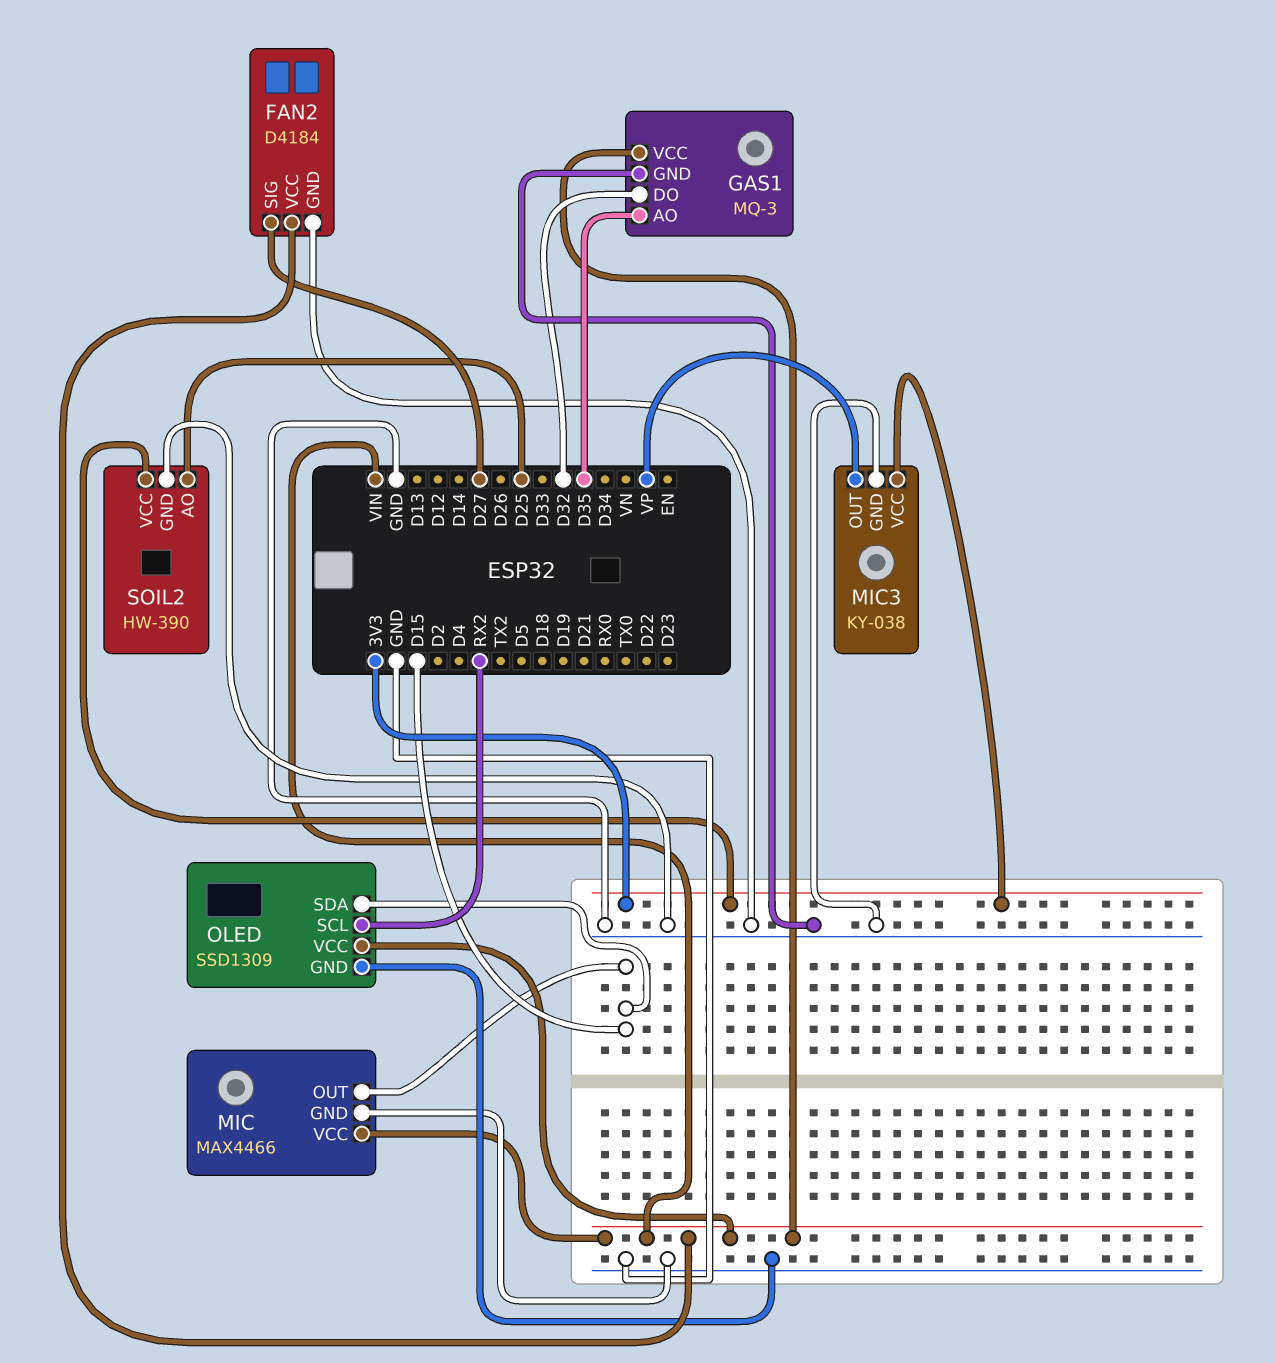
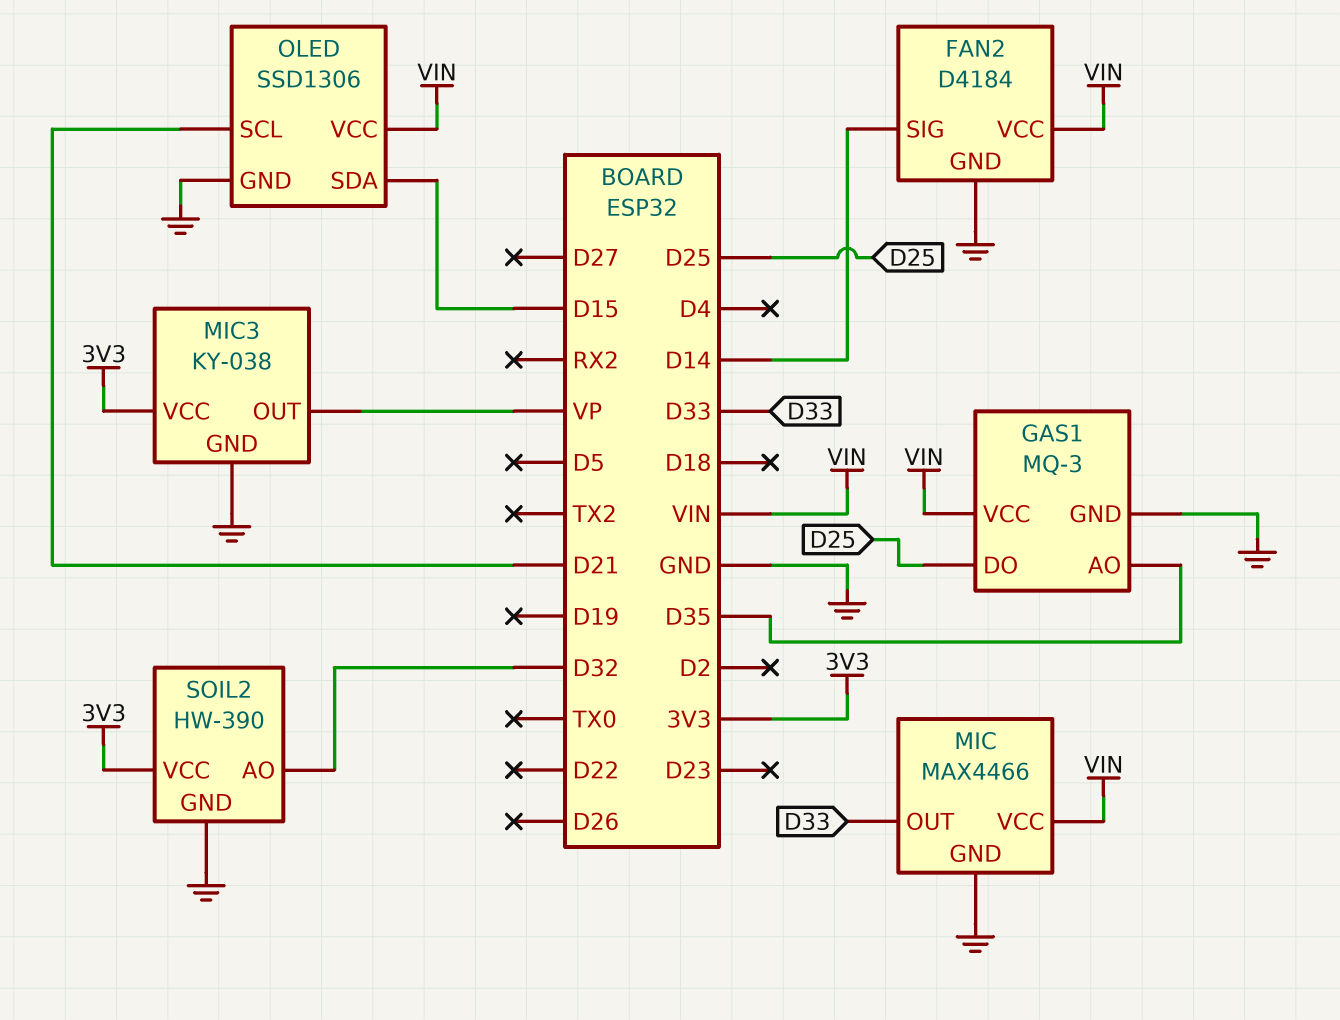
FAN2 pin SIG: D27 -> D14
GAS1 pin DO: D32 -> D25
MIC pin OUT: D15 -> D33
OLED: SSD1309 -> SSD1306
OLED pin SCL: RX2 -> D21
SOIL2 pin AO: D25 -> D32

